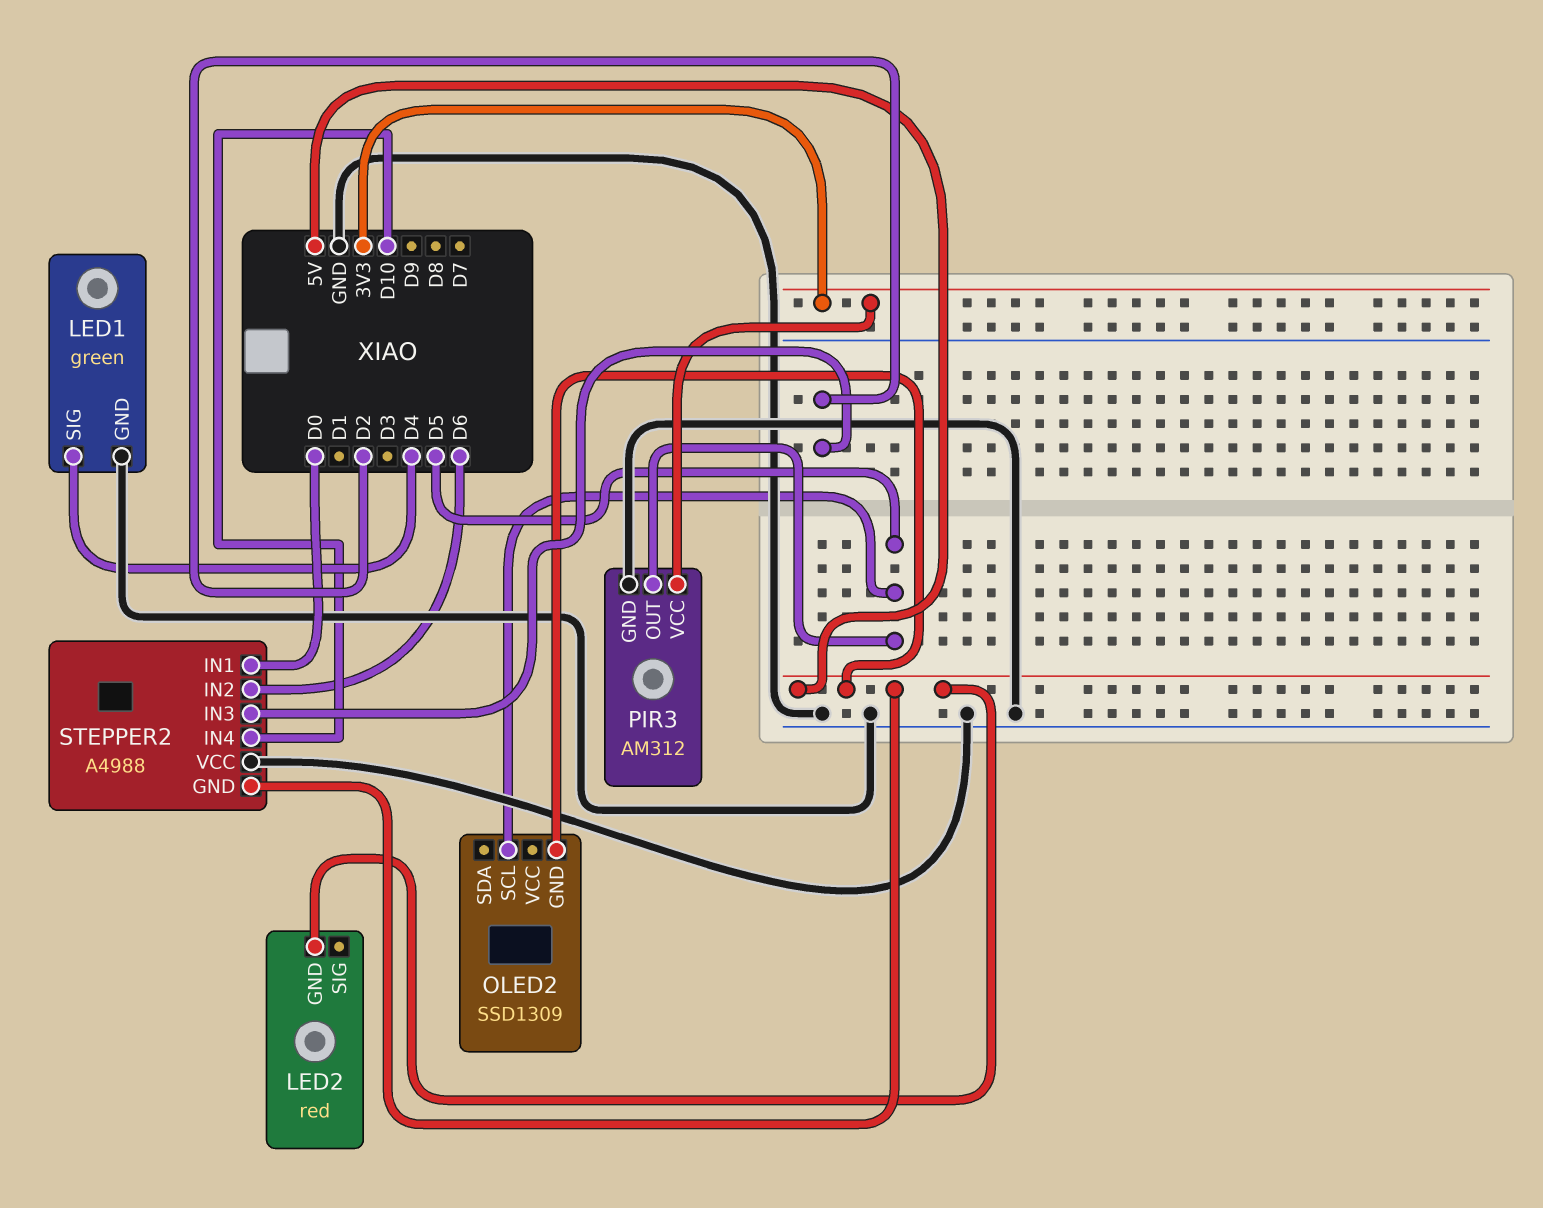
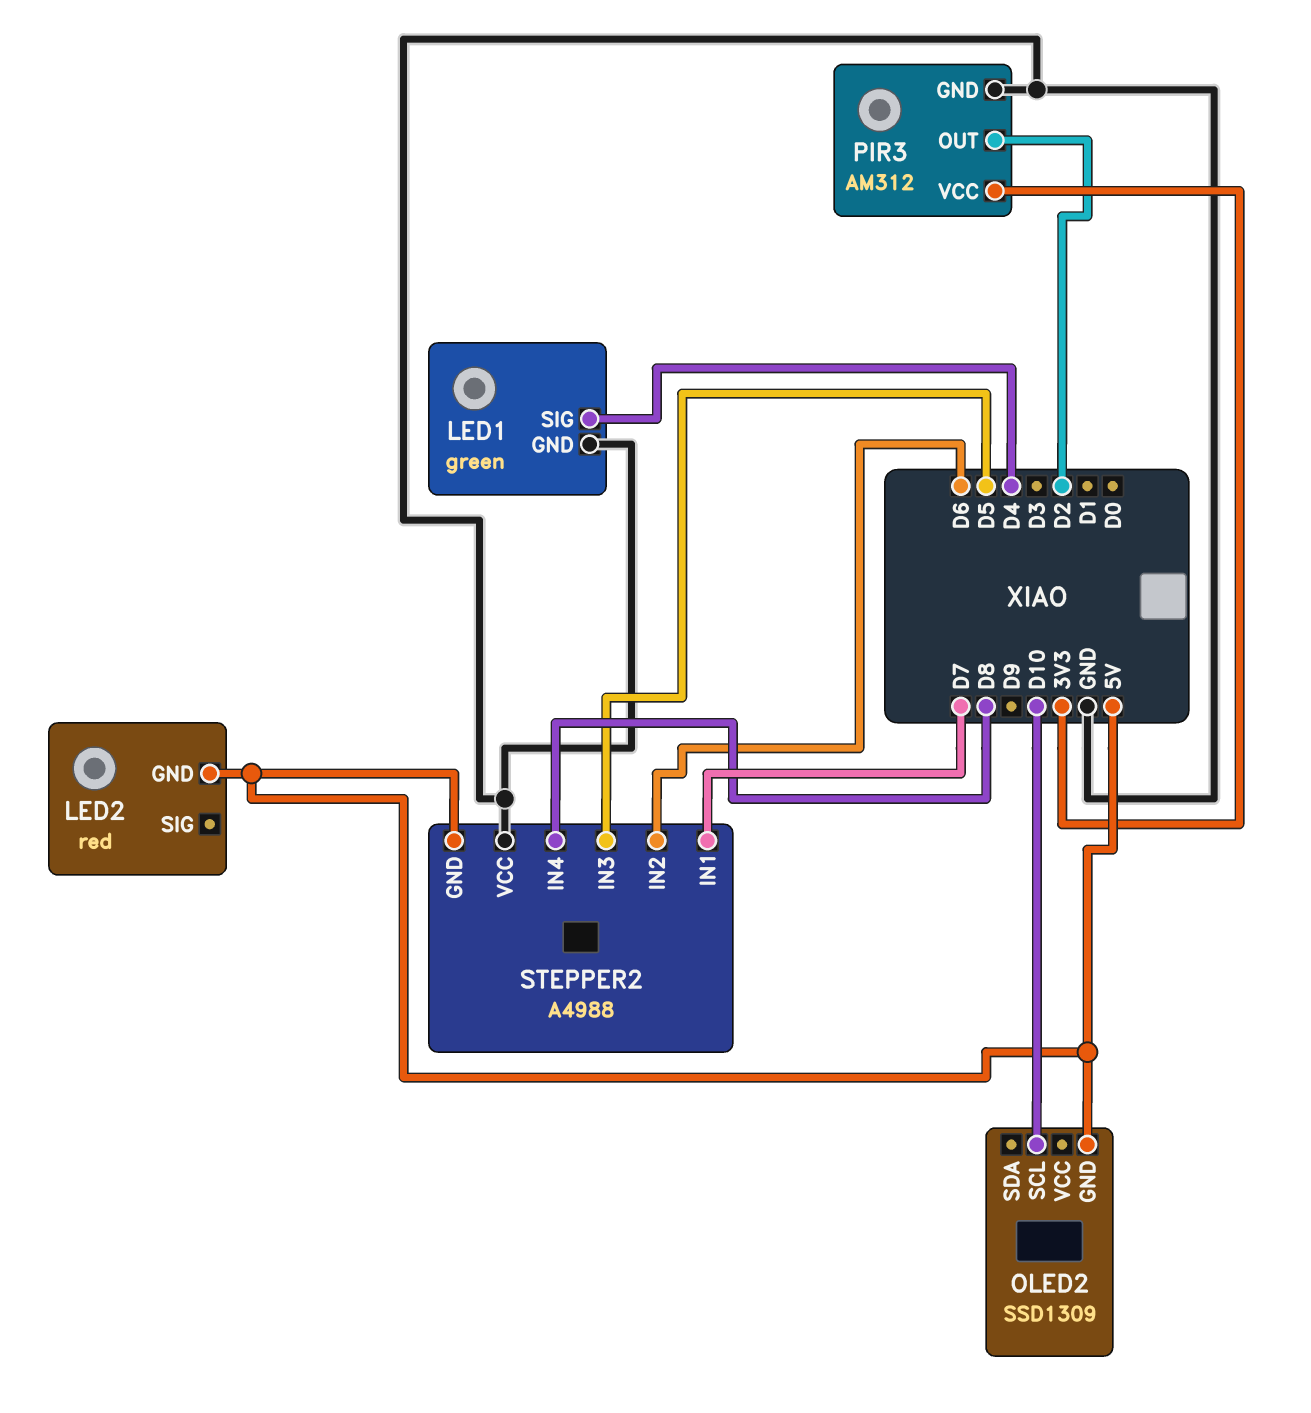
OLED2 pin SCL: D5 -> D10
PIR3 pin OUT: D5 -> D2
STEPPER2 pin IN1: D0 -> D7
STEPPER2 pin IN3: D2 -> D5
STEPPER2 pin IN4: D10 -> D8

